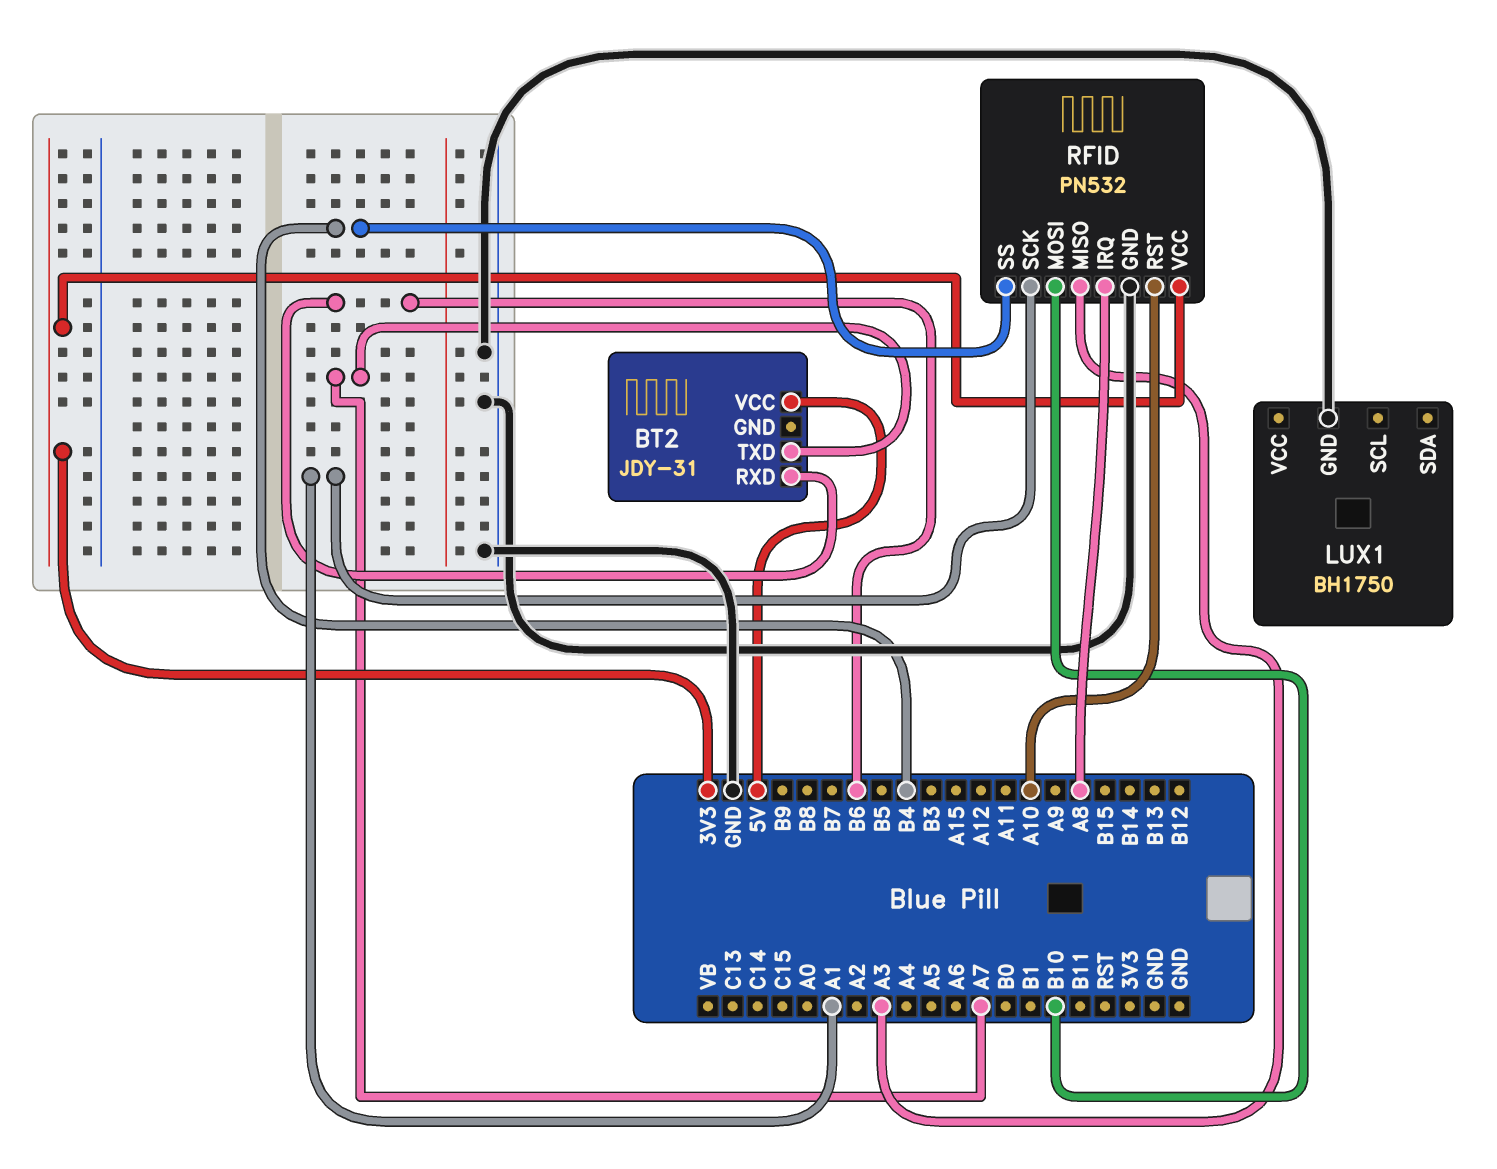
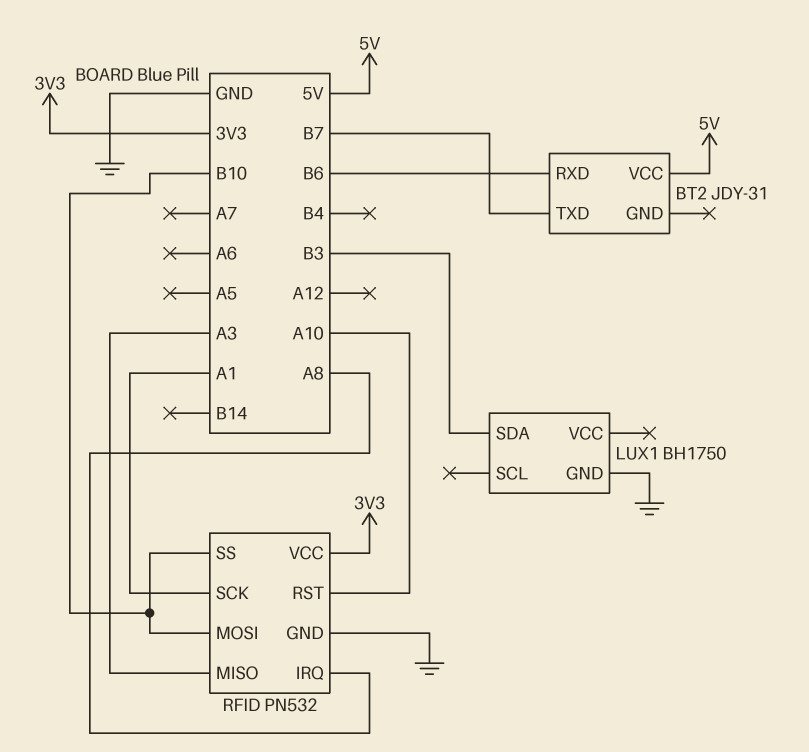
BT2 pin TXD: A7 -> B7
LUX1 pin SDA: none -> B3
RFID pin SS: B4 -> B10

